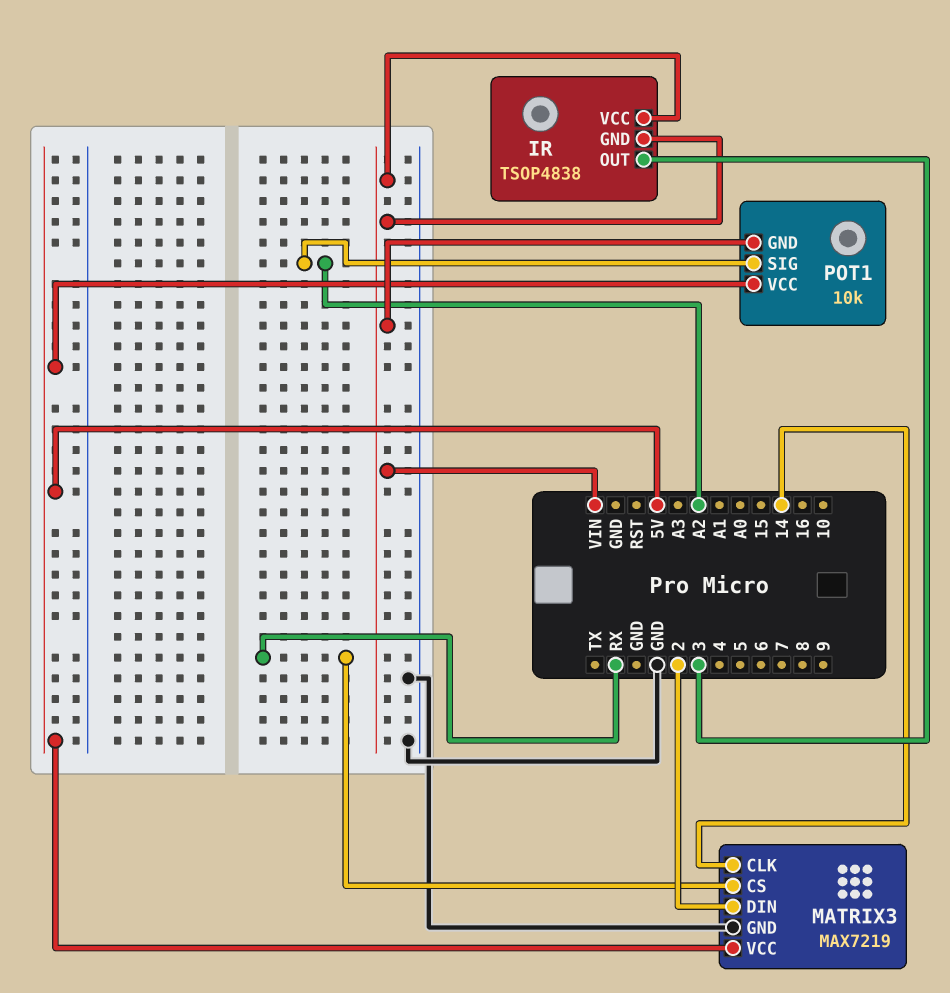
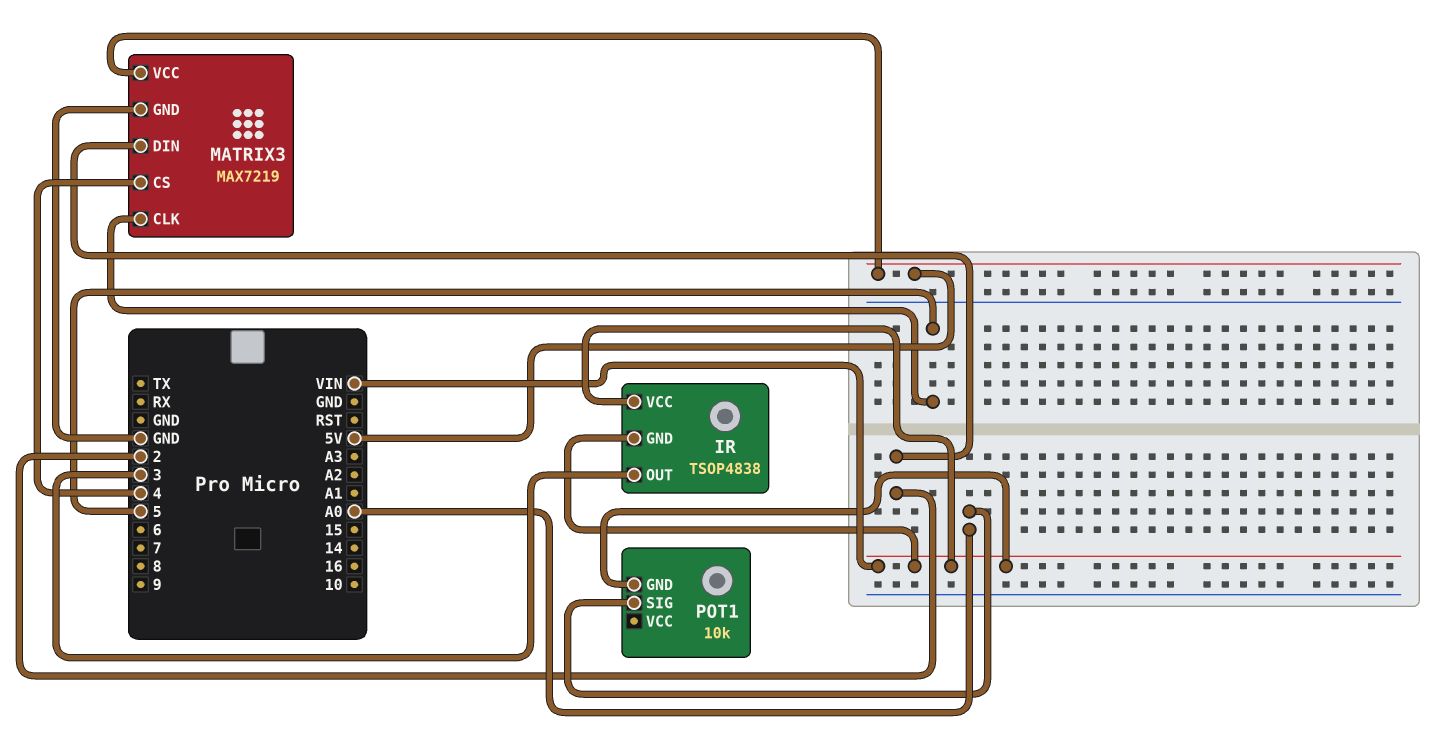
MATRIX3 pin CLK: 14 -> 5
MATRIX3 pin CS: RX -> 4
POT1 pin SIG: A2 -> A0
POT1 pin VCC: 5V -> none

